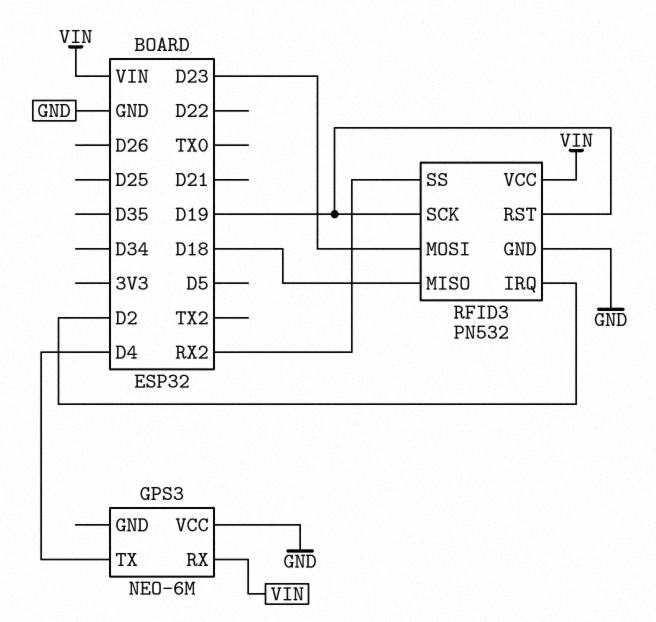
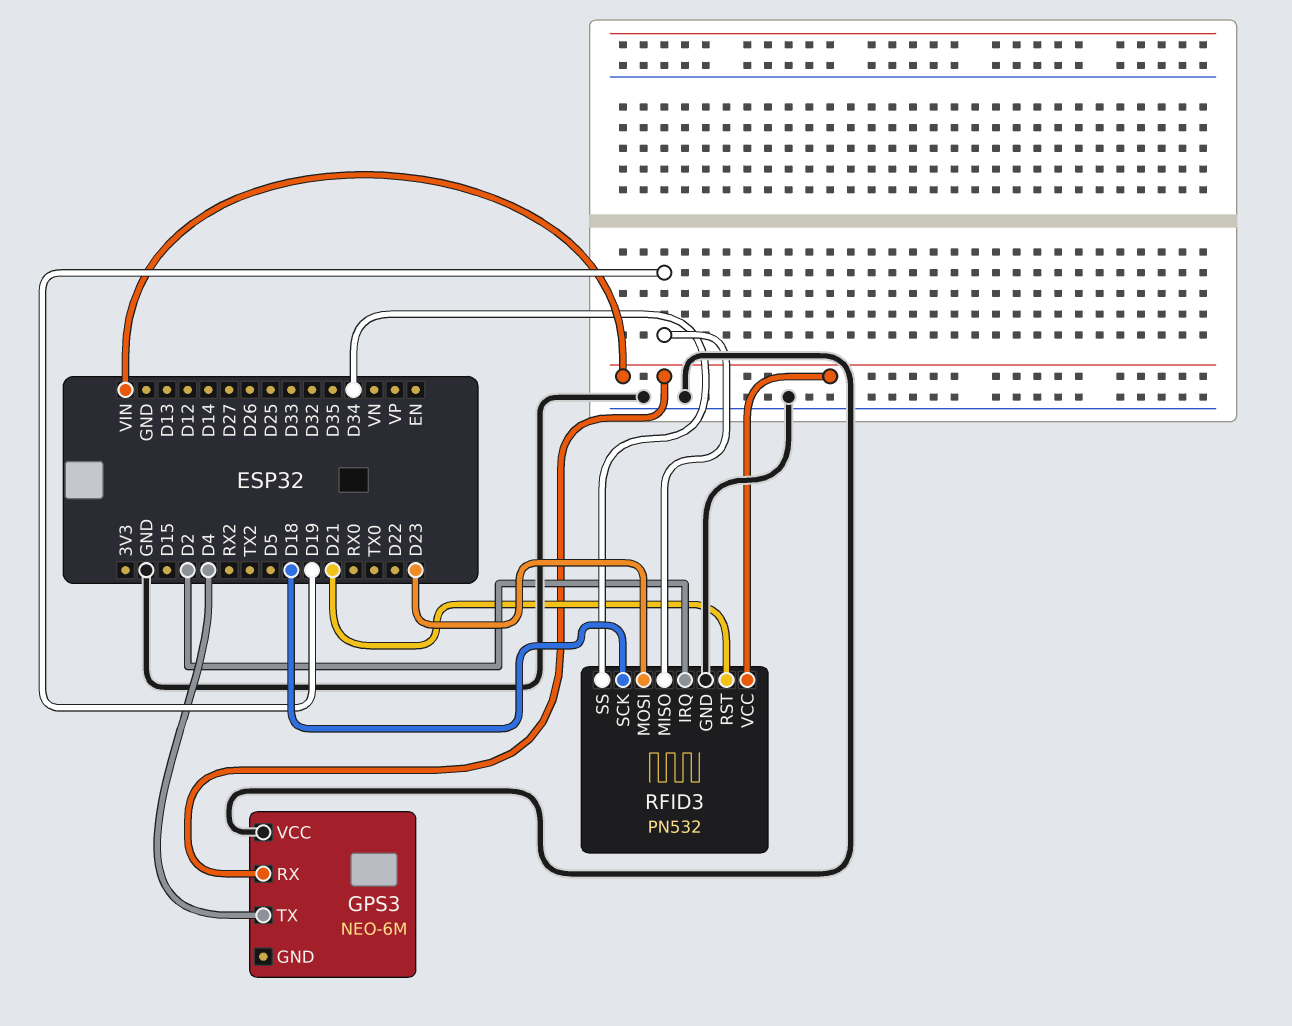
RFID3 pin MISO: D18 -> D19
RFID3 pin RST: D19 -> D21
RFID3 pin SCK: D19 -> D18
RFID3 pin SS: RX2 -> D34

